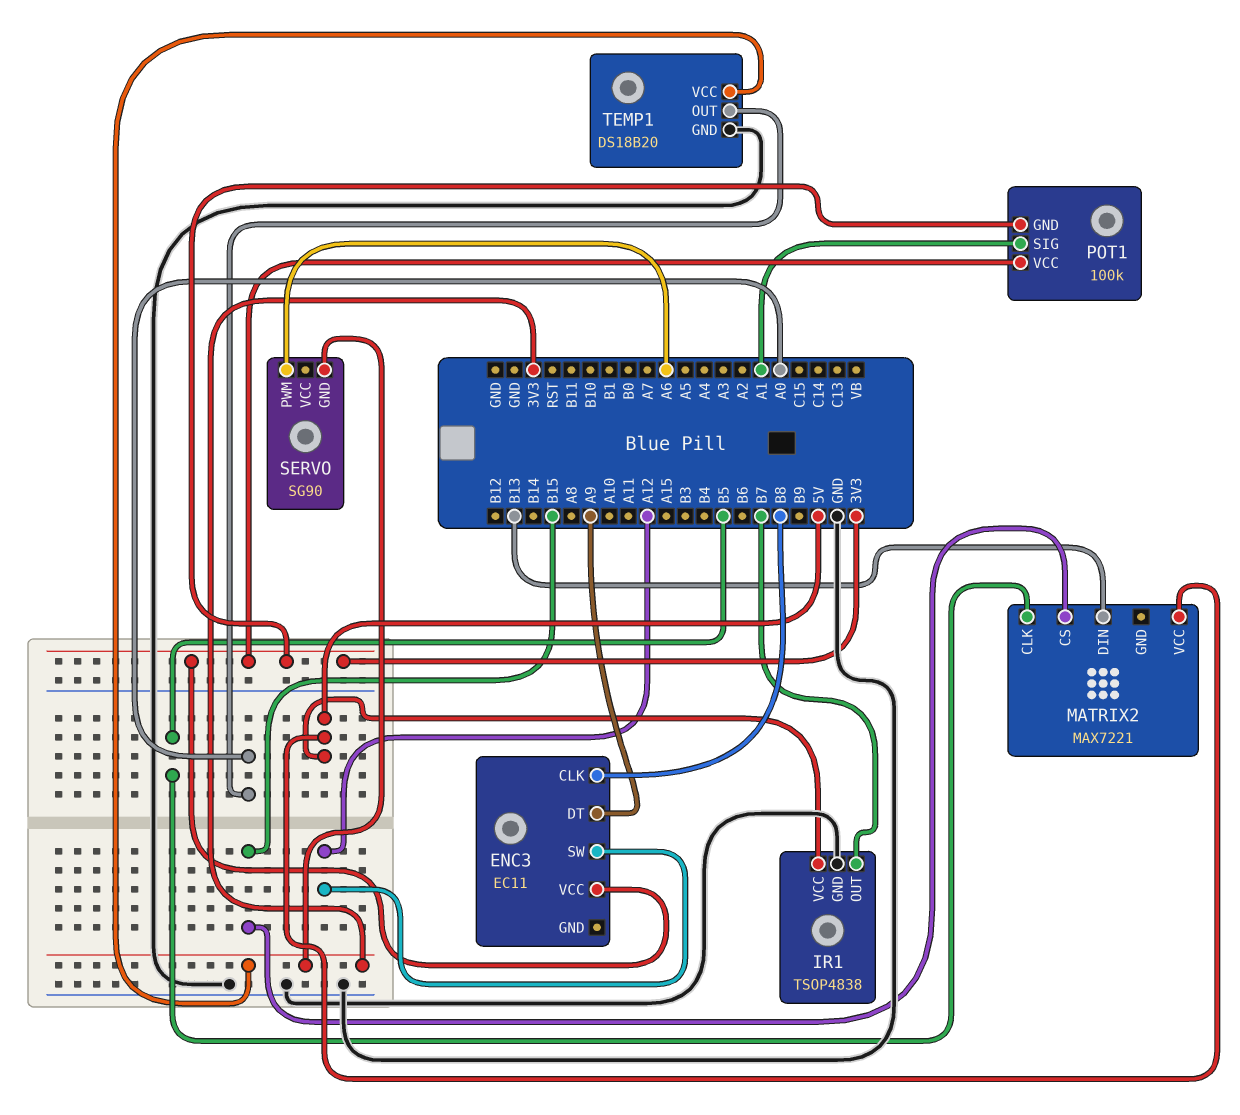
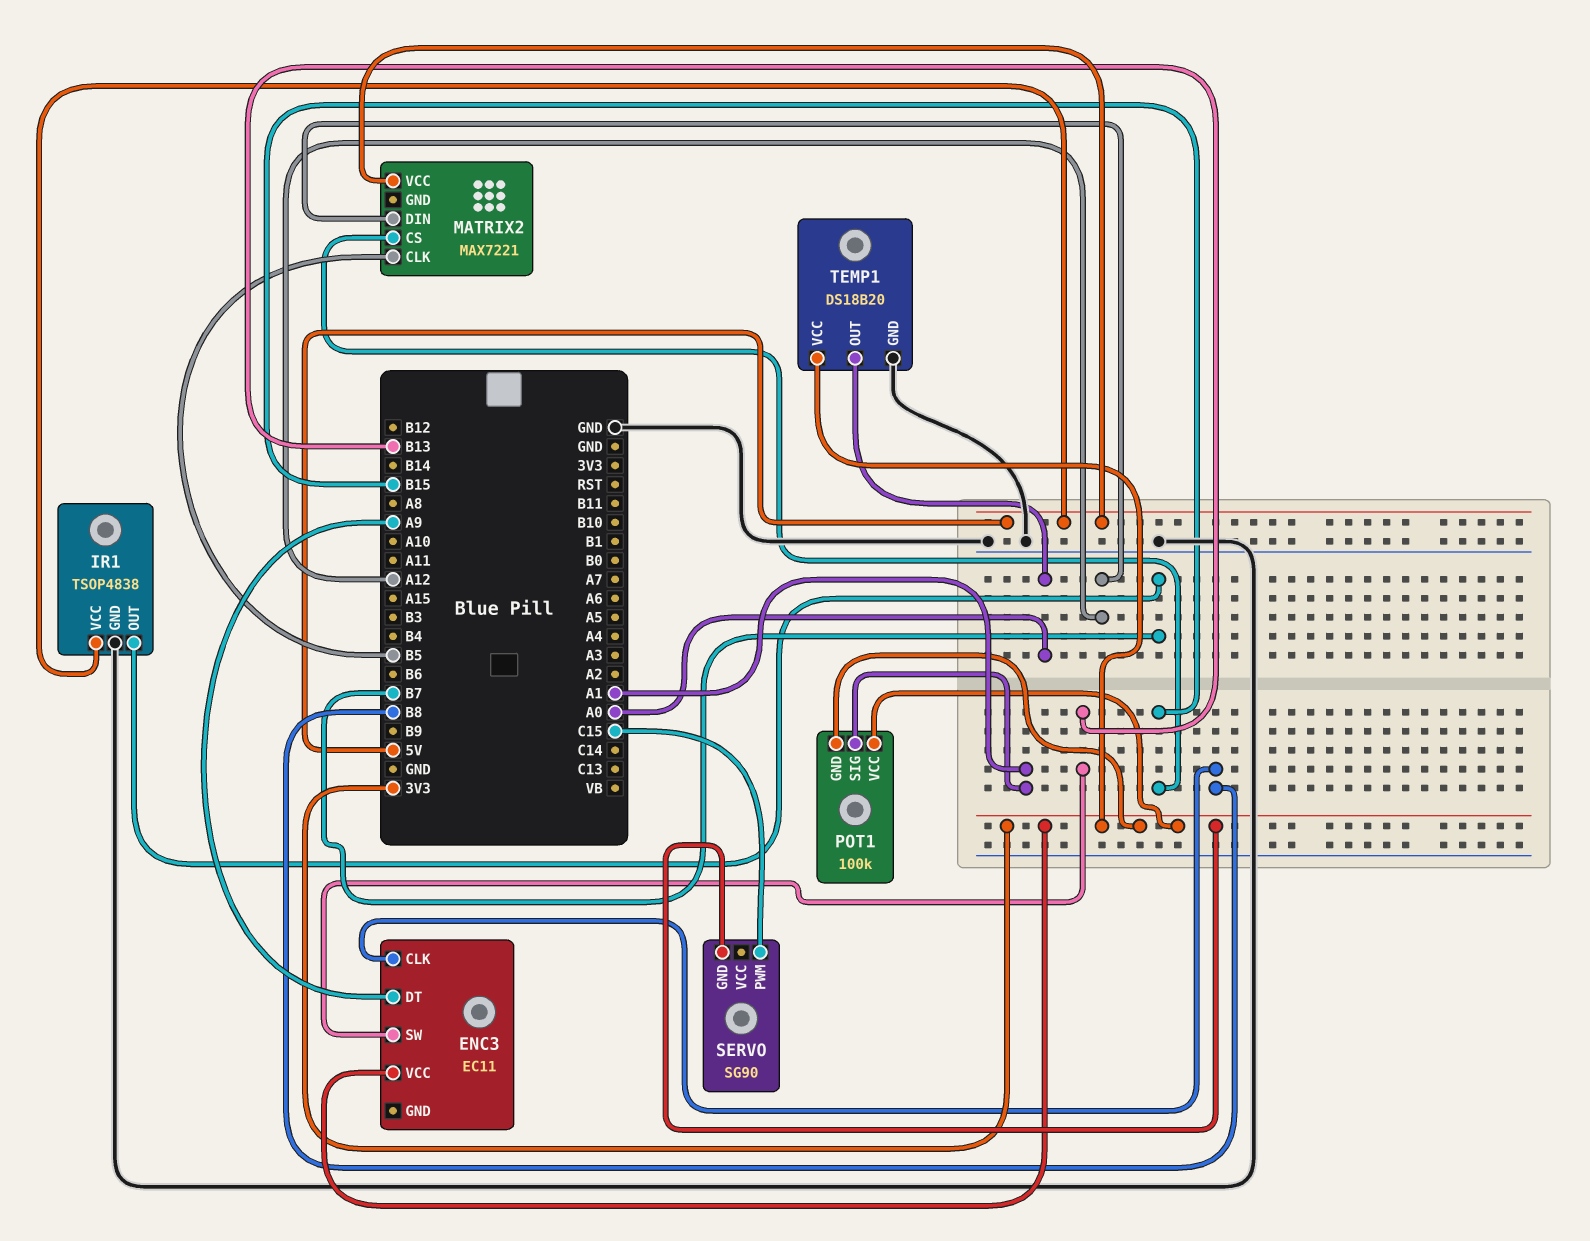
ENC3 pin SW: A12 -> B13
MATRIX2 pin DIN: B13 -> A12
SERVO pin PWM: A6 -> C15

